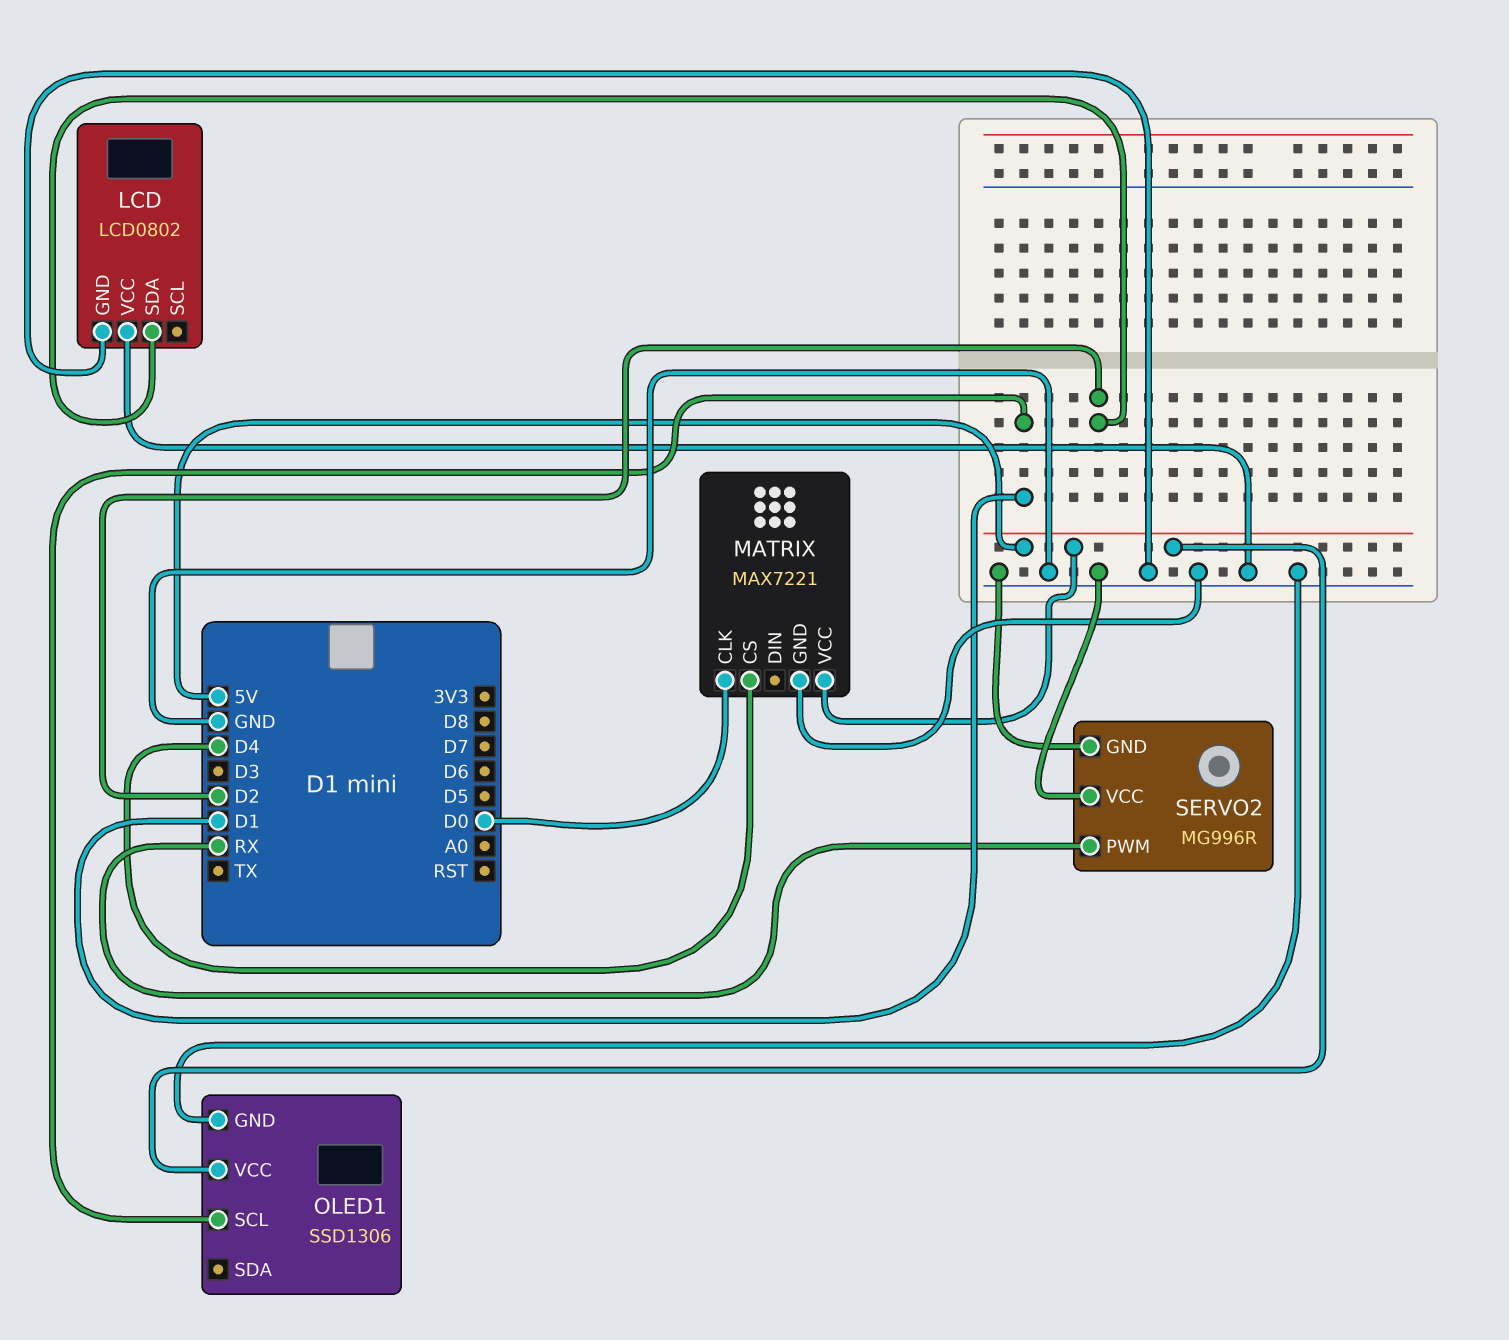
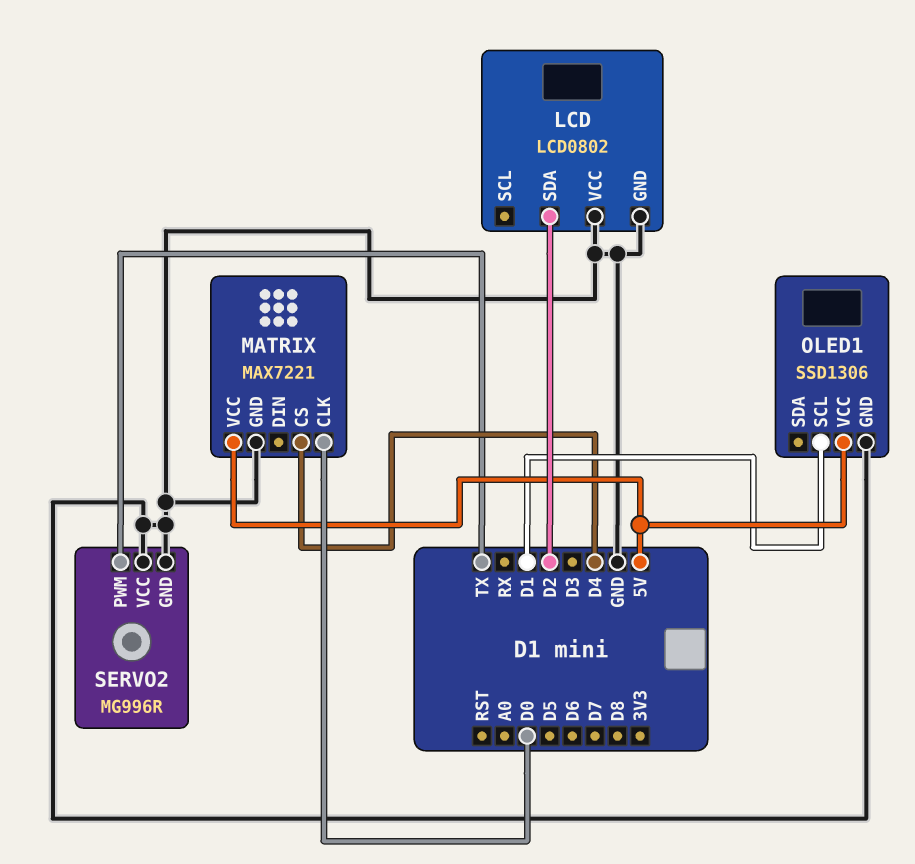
SERVO2 pin PWM: RX -> TX

